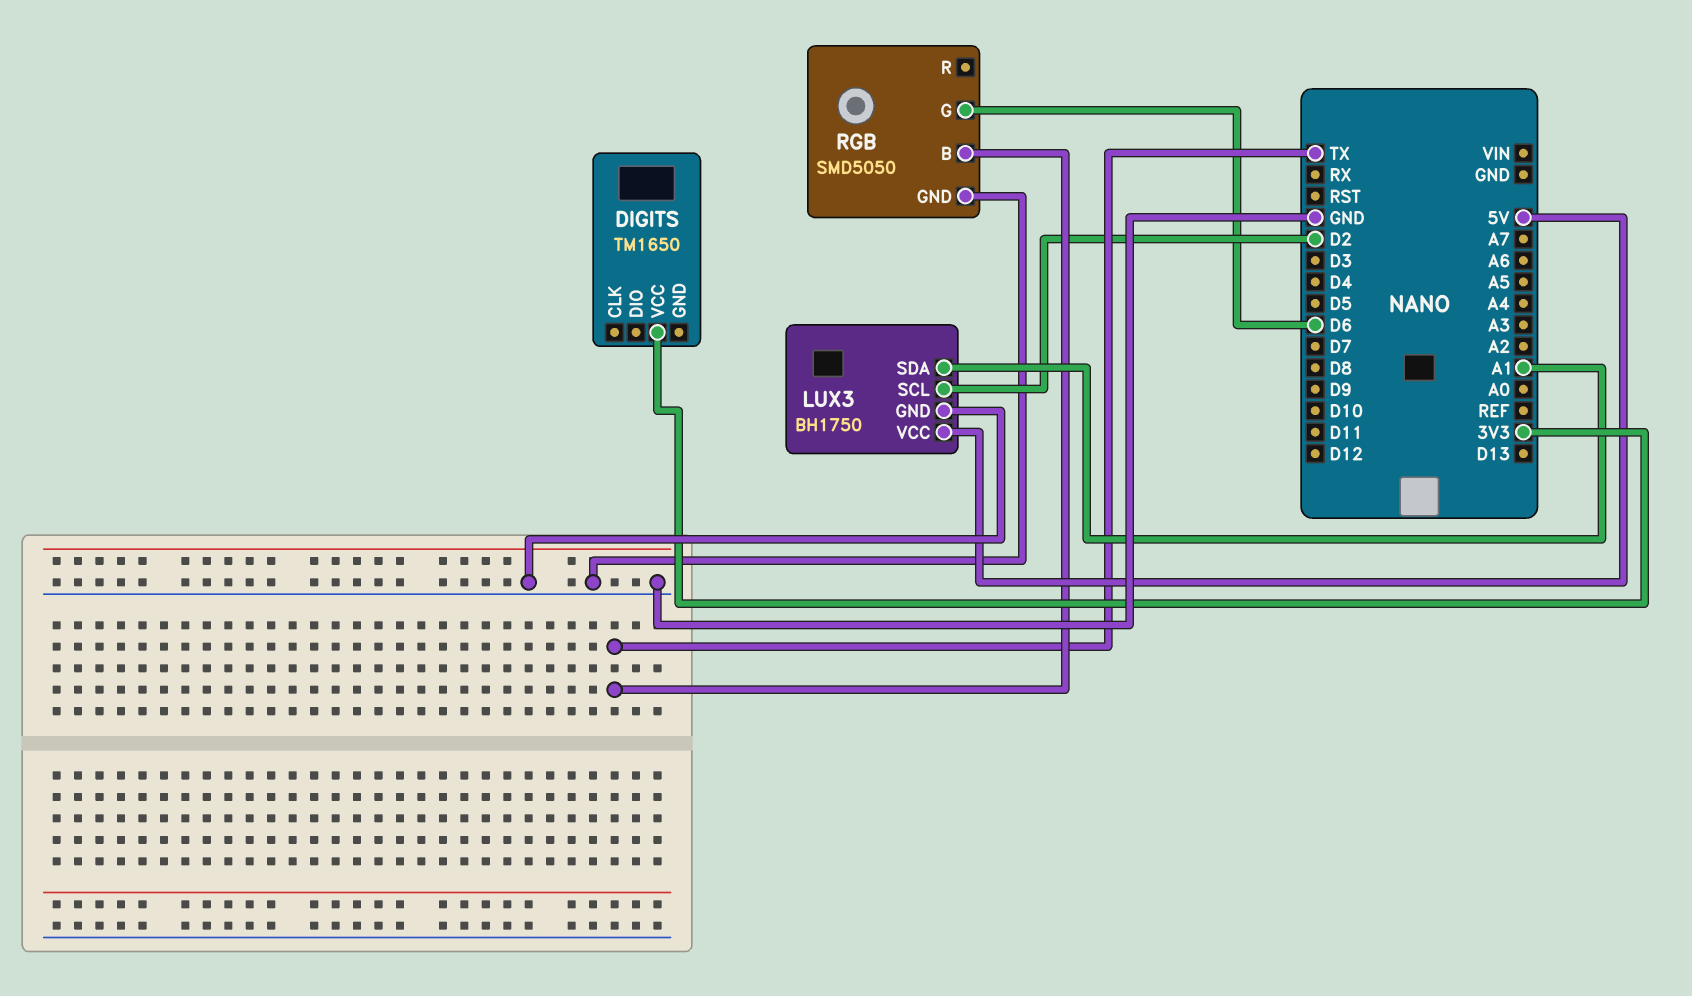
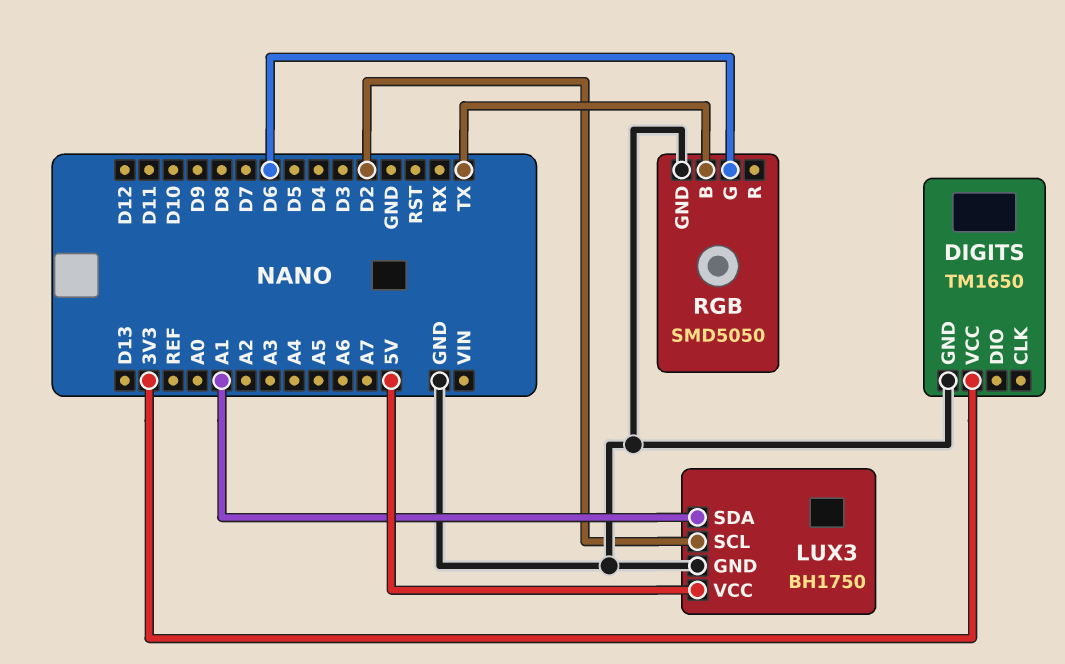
DIGITS pin GND: none -> GND

